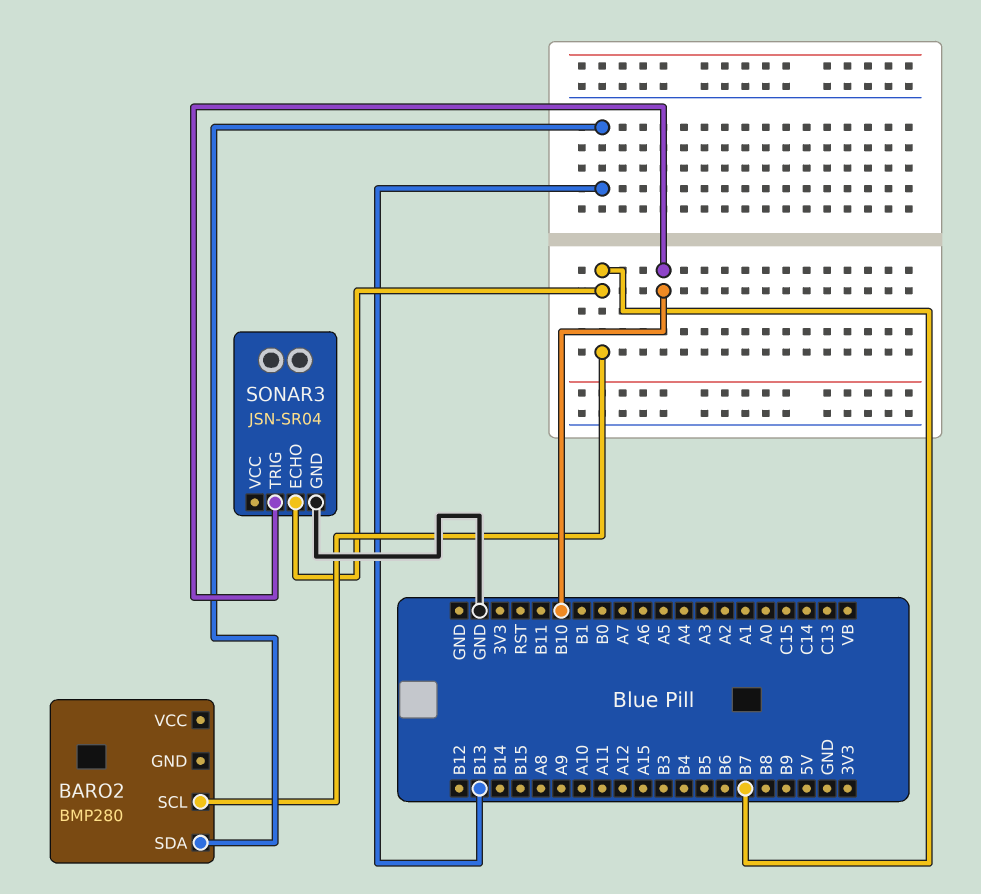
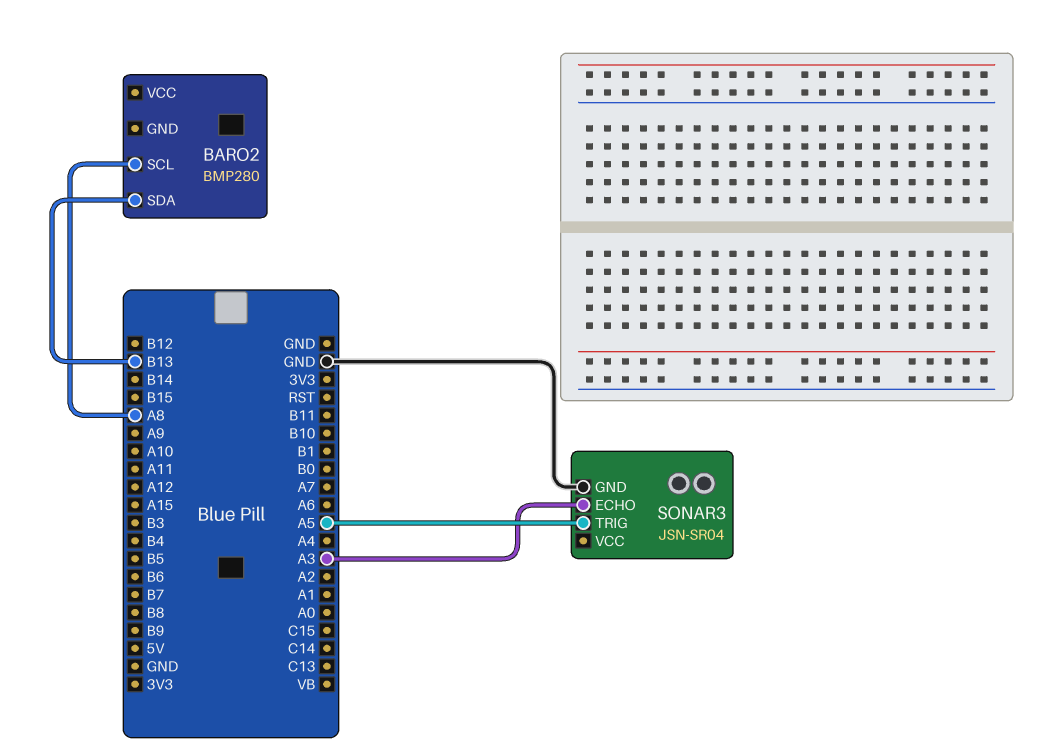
BARO2 pin SCL: B7 -> A8
SONAR3 pin ECHO: B7 -> A3
SONAR3 pin TRIG: B10 -> A5

